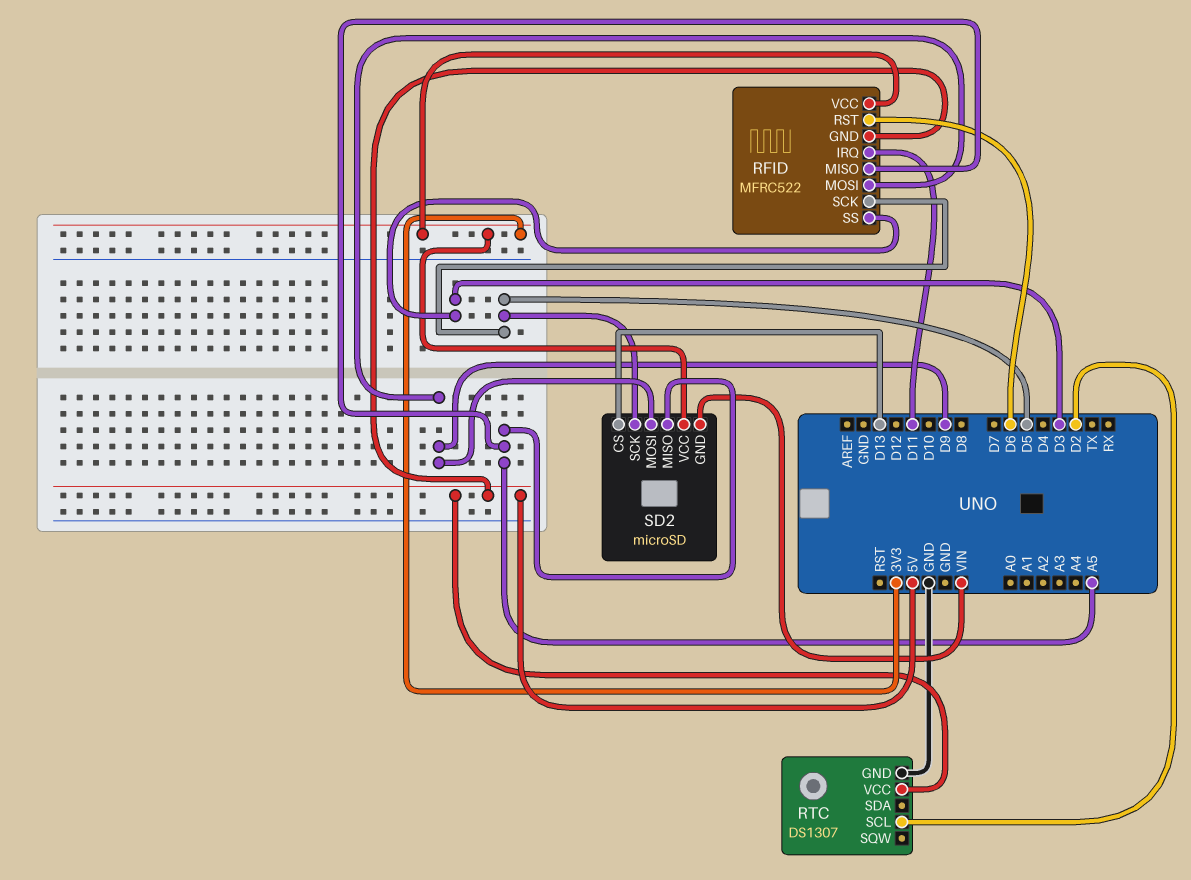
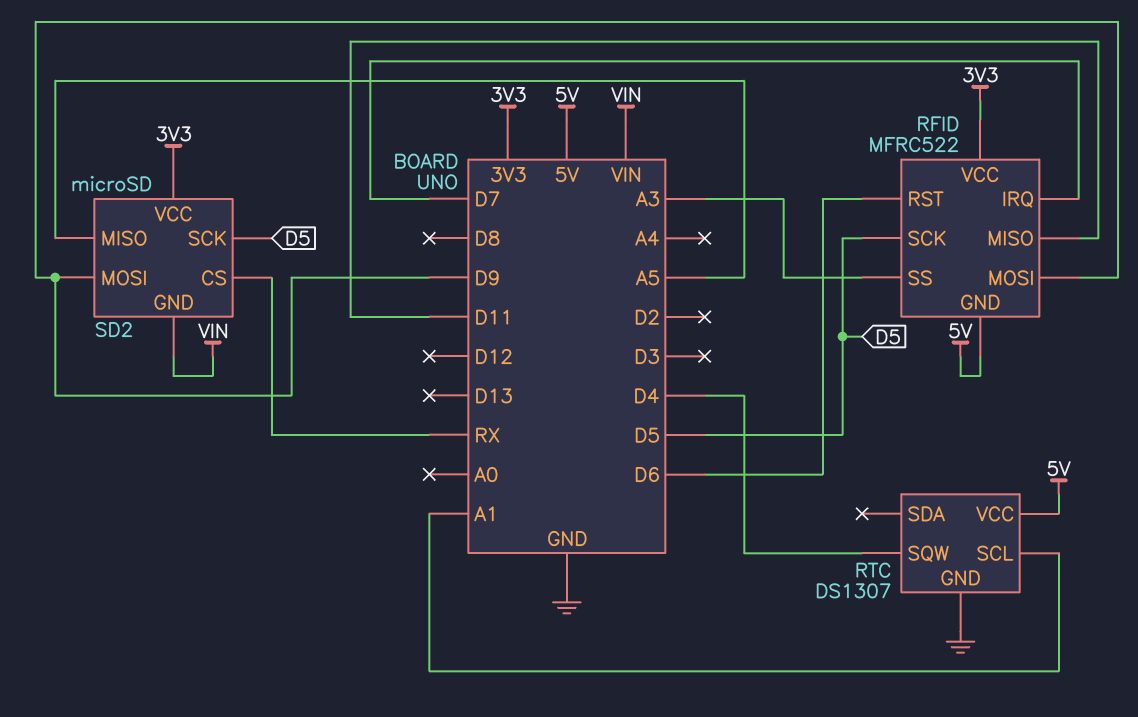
RFID pin IRQ: D11 -> D7
RFID pin MISO: A5 -> D11
RFID pin SS: D3 -> A3
RTC pin SCL: D2 -> A1
RTC pin SQW: none -> D4
SD2 pin CS: D13 -> RX

